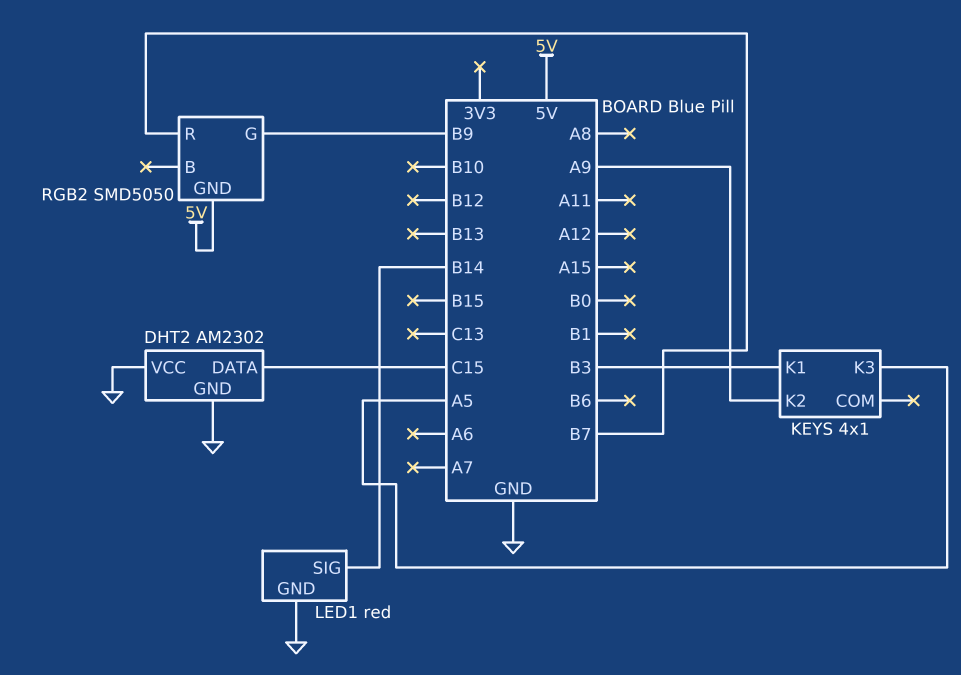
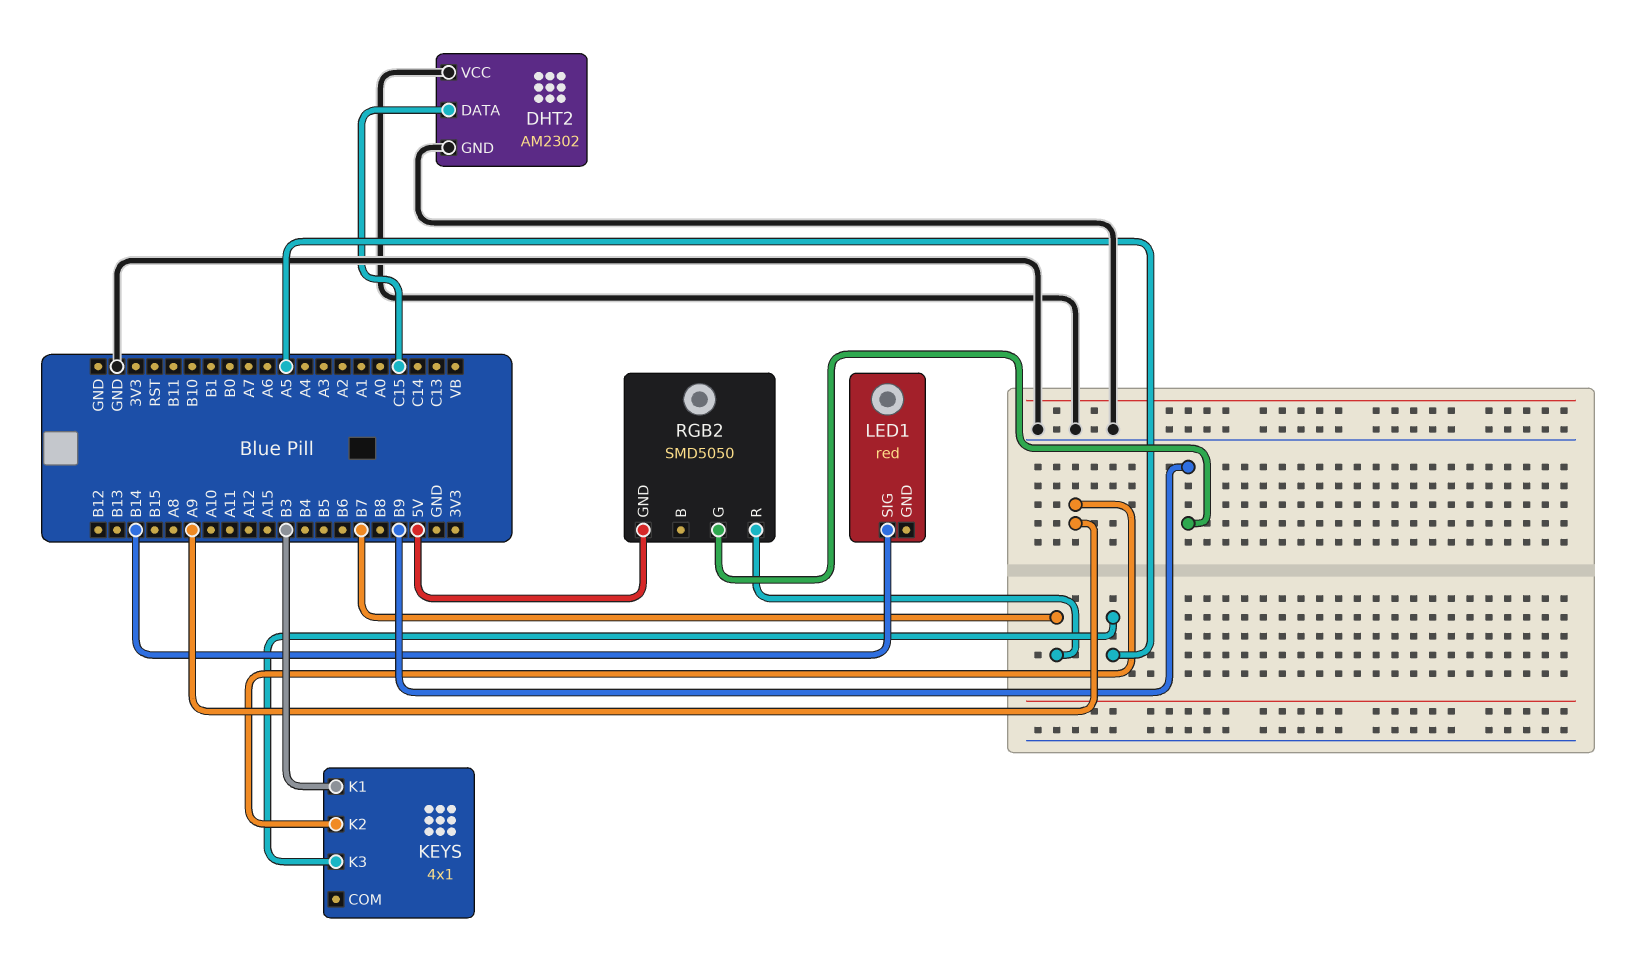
LED1 pin GND: GND -> none

